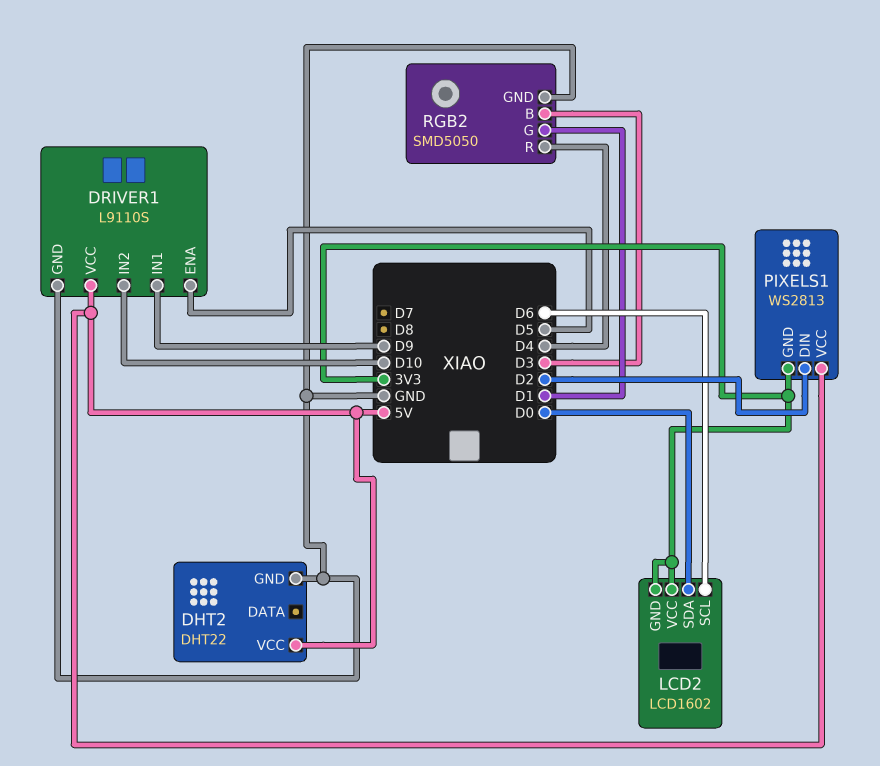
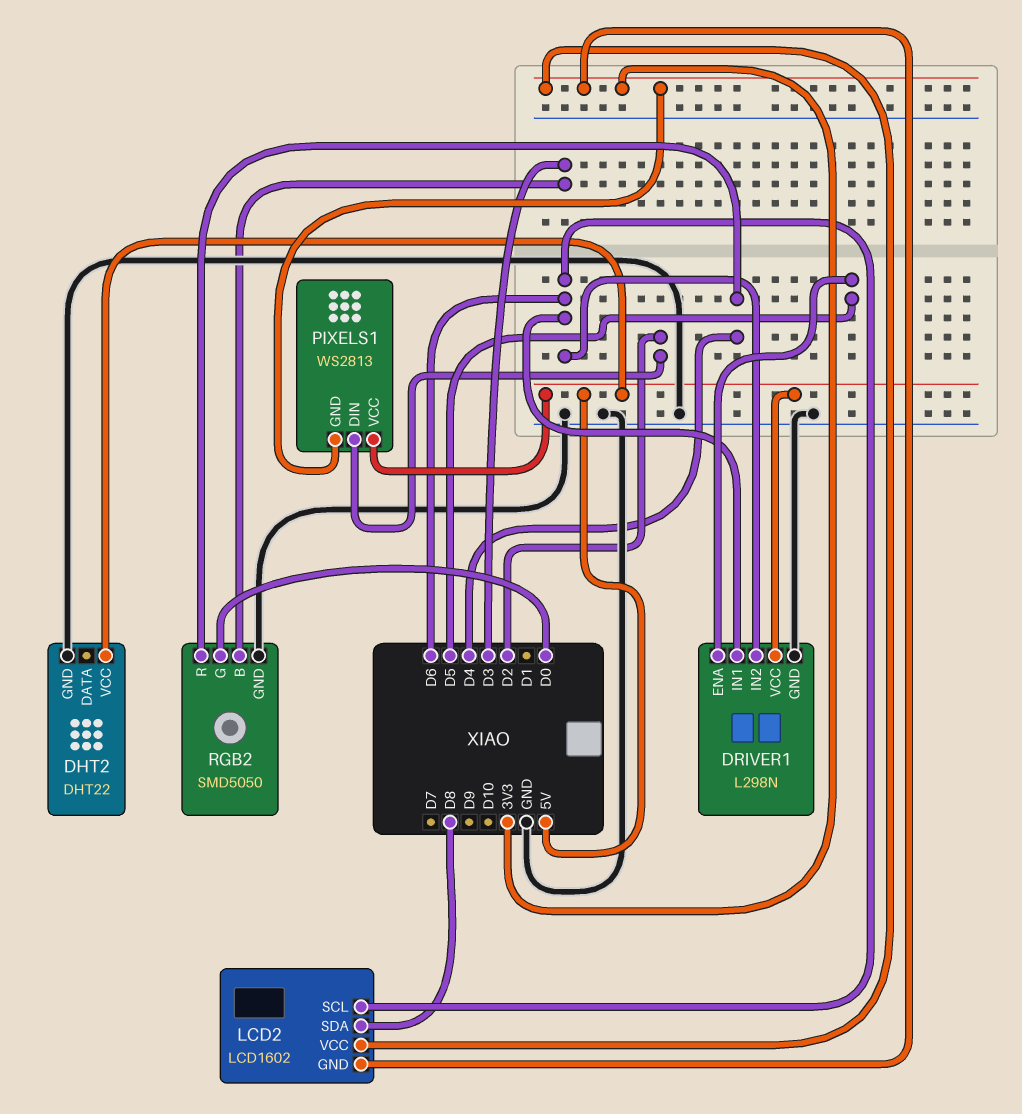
DRIVER1: L9110S -> L298N
DRIVER1 pin IN1: D9 -> D6
DRIVER1 pin IN2: D10 -> D6
LCD2 pin SDA: D0 -> D8
RGB2 pin G: D1 -> D0

